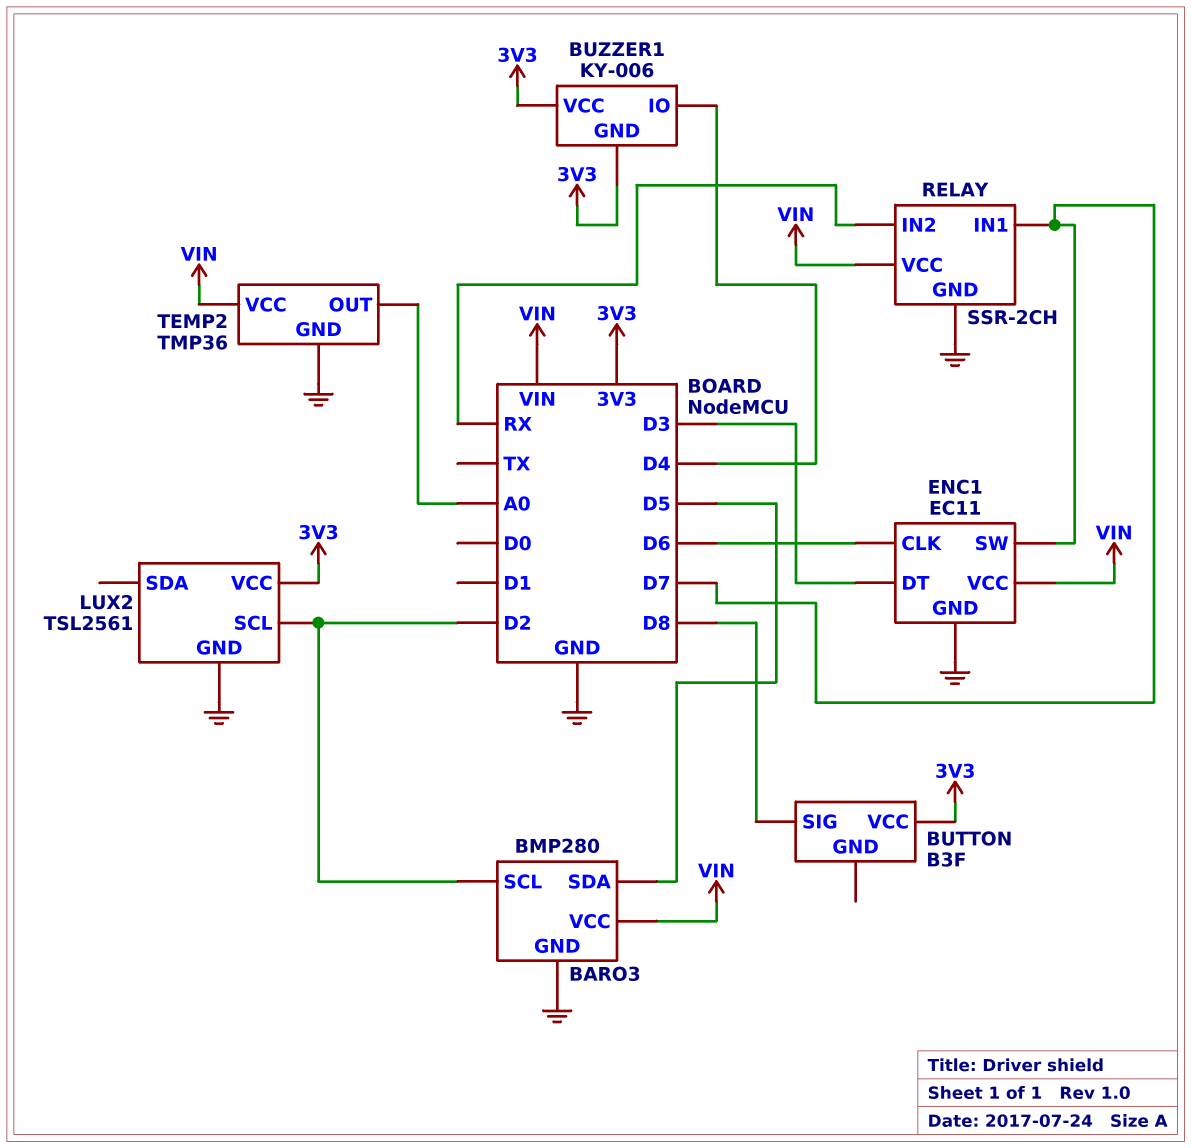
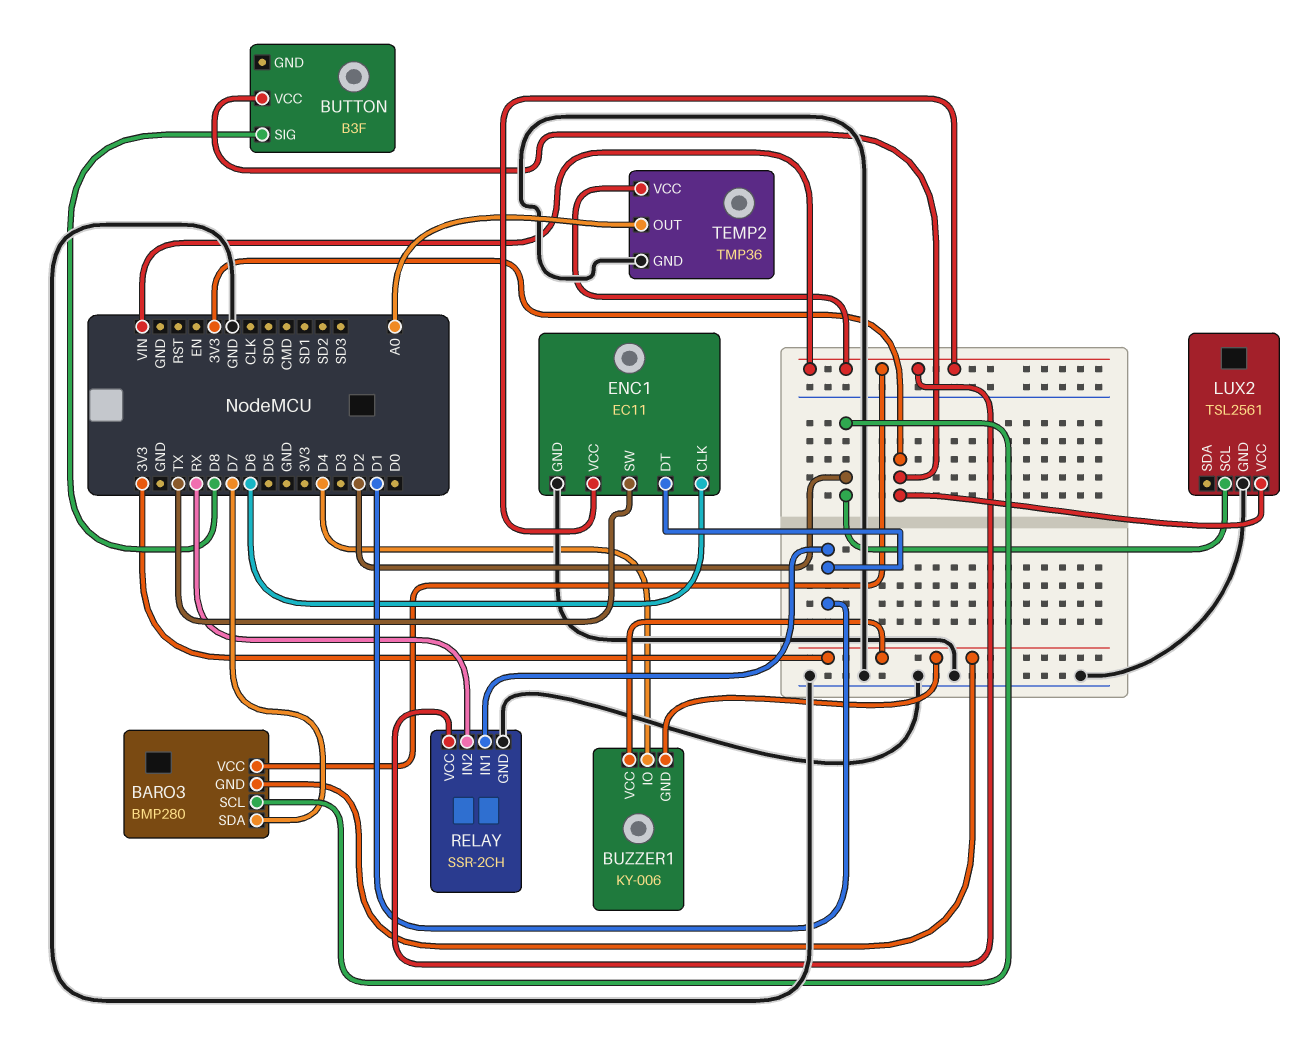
BARO3 pin GND: GND -> 3V3
BARO3 pin SDA: D5 -> D7
ENC1 pin DT: D3 -> D1
ENC1 pin SW: D7 -> TX
RELAY pin IN1: D7 -> D1

